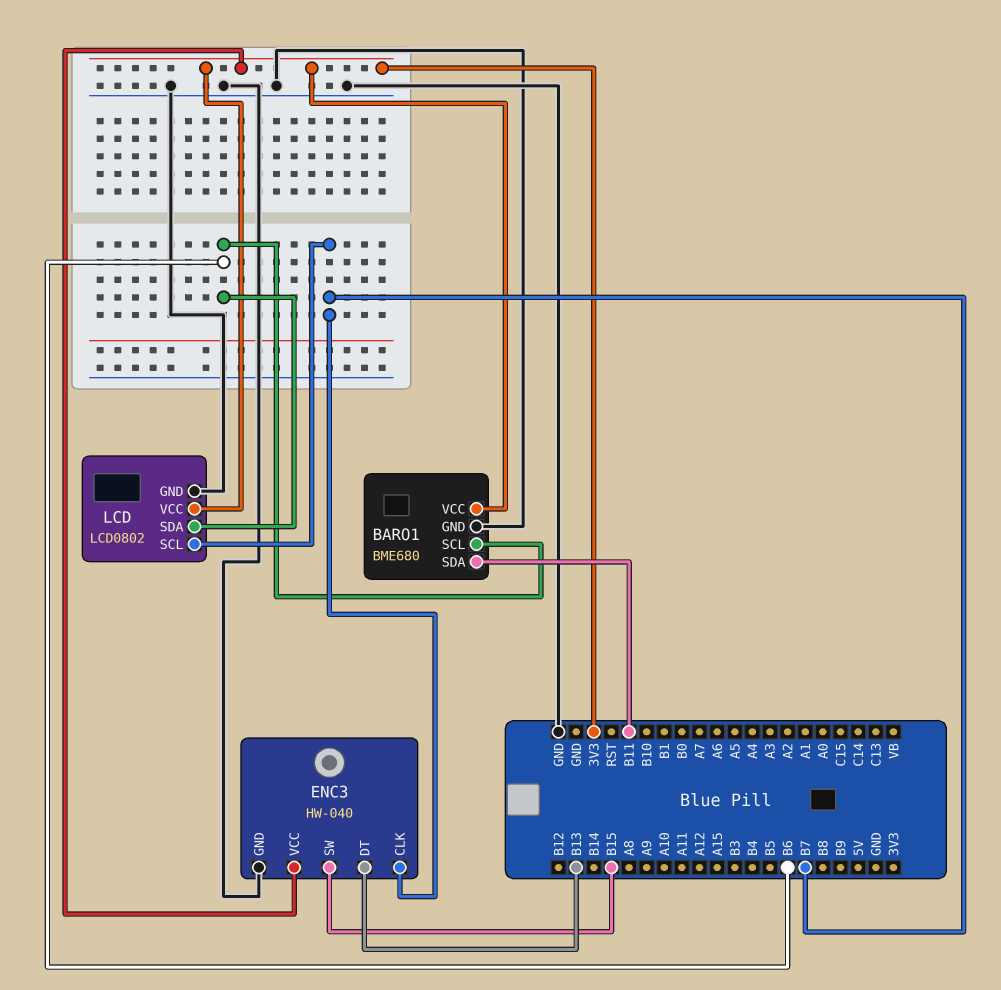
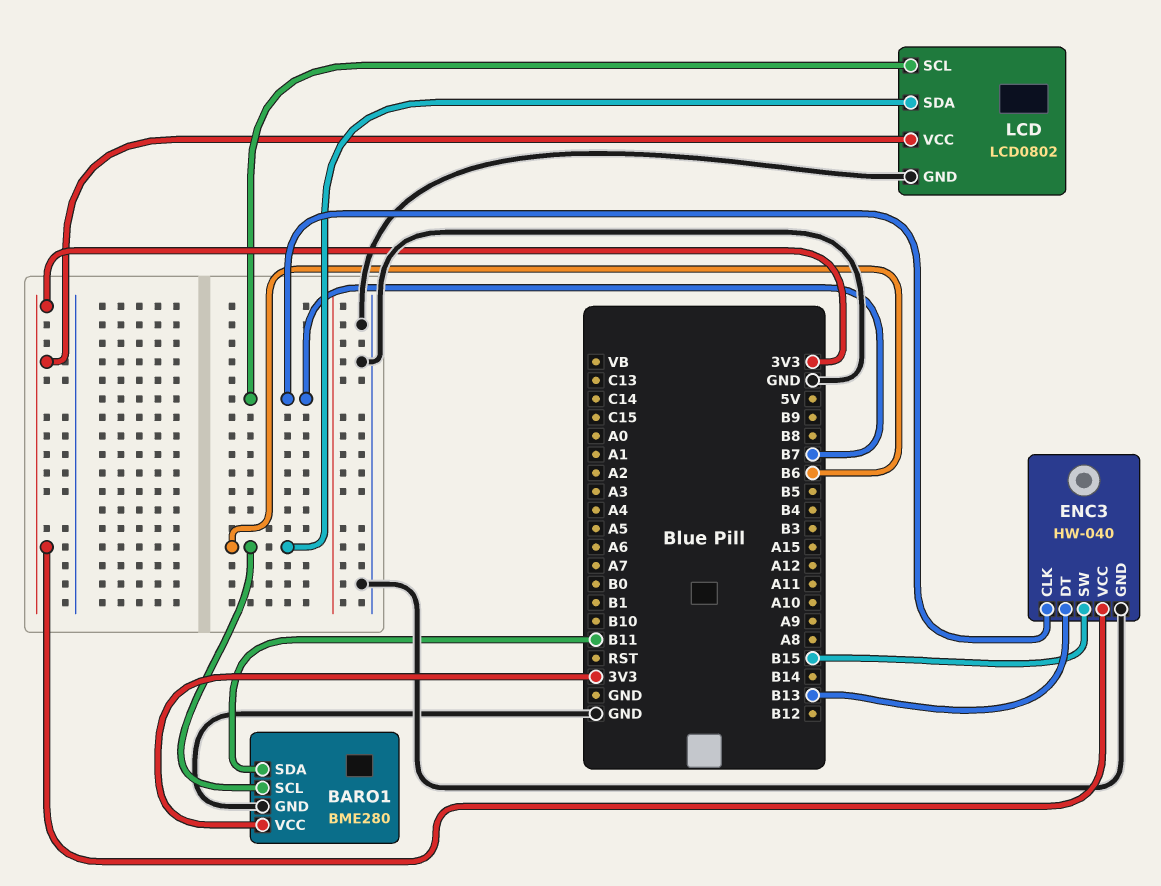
BARO1: BME680 -> BME280

